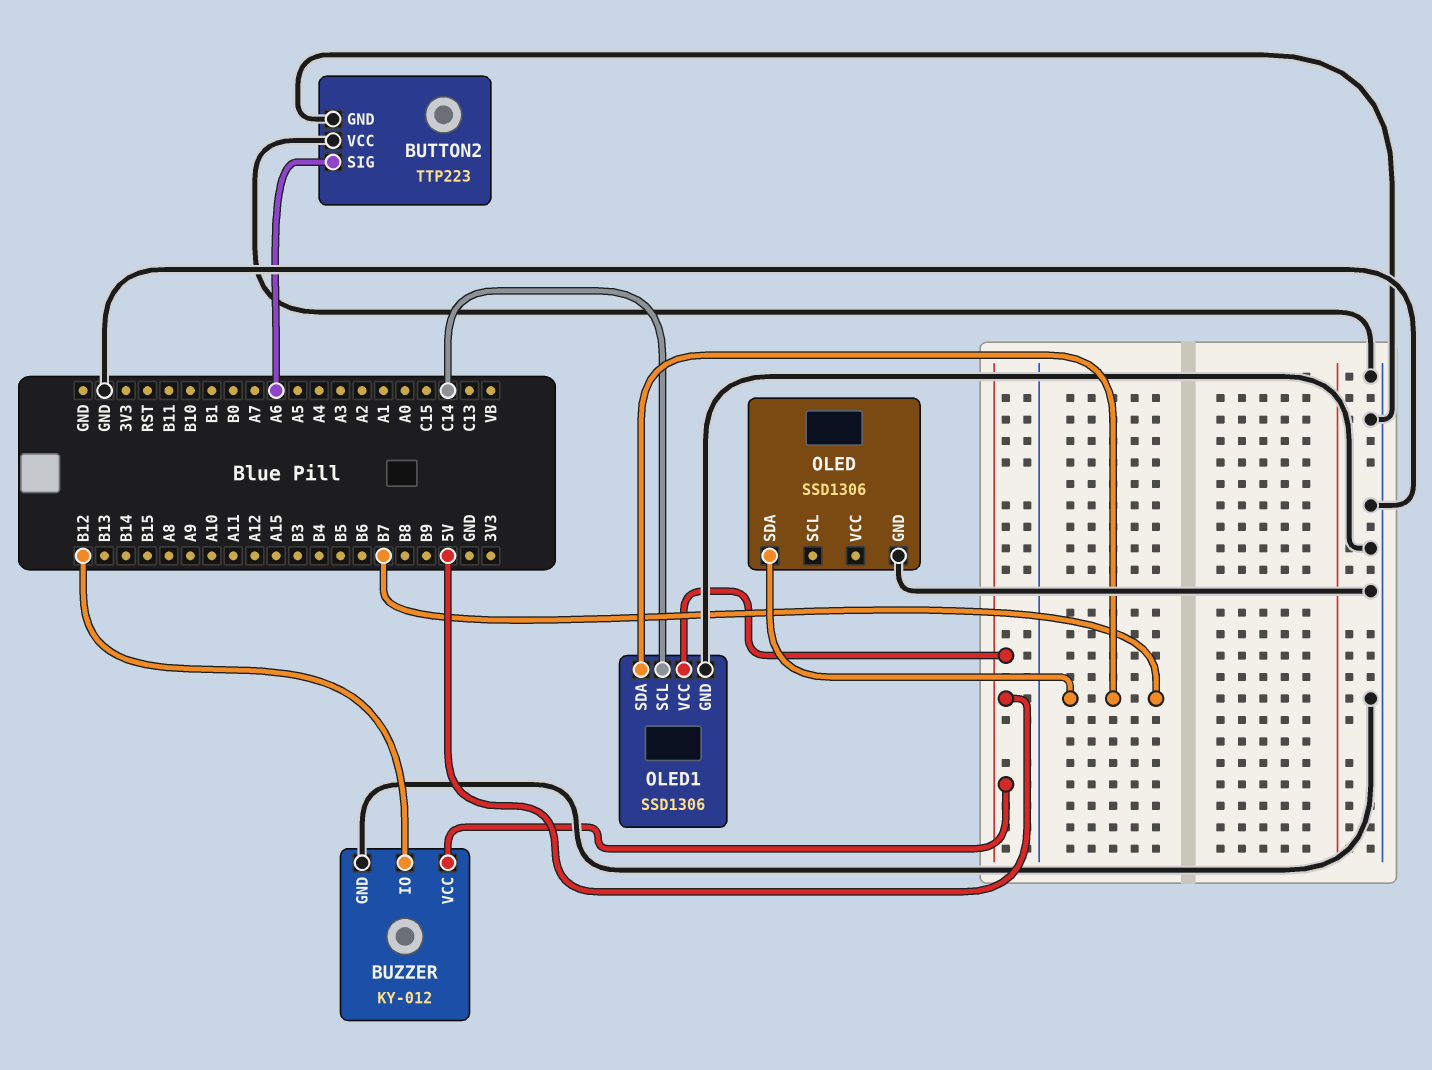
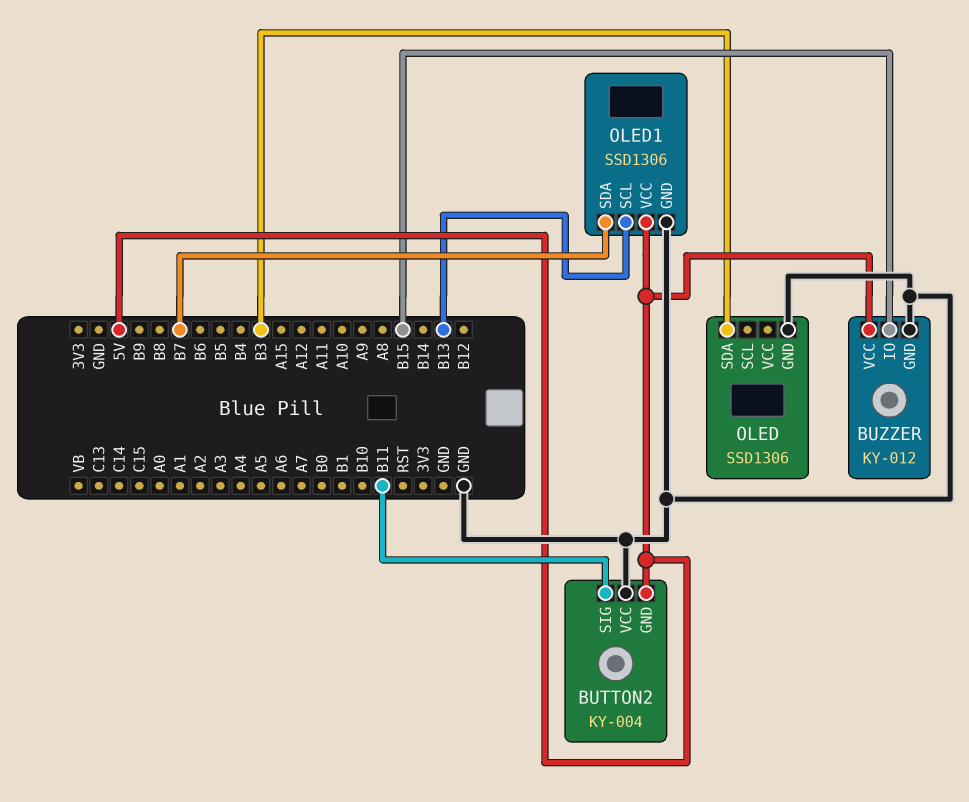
BUTTON2: TTP223 -> KY-004
BUTTON2 pin GND: GND -> 5V
BUTTON2 pin SIG: A6 -> B11
BUZZER pin IO: B12 -> B15
OLED pin SDA: B7 -> B3
OLED1 pin SCL: C14 -> B13

